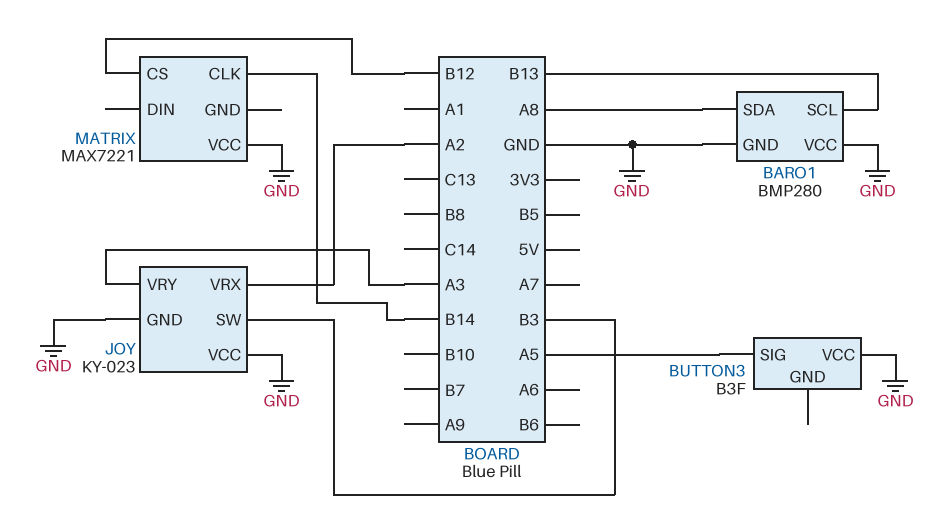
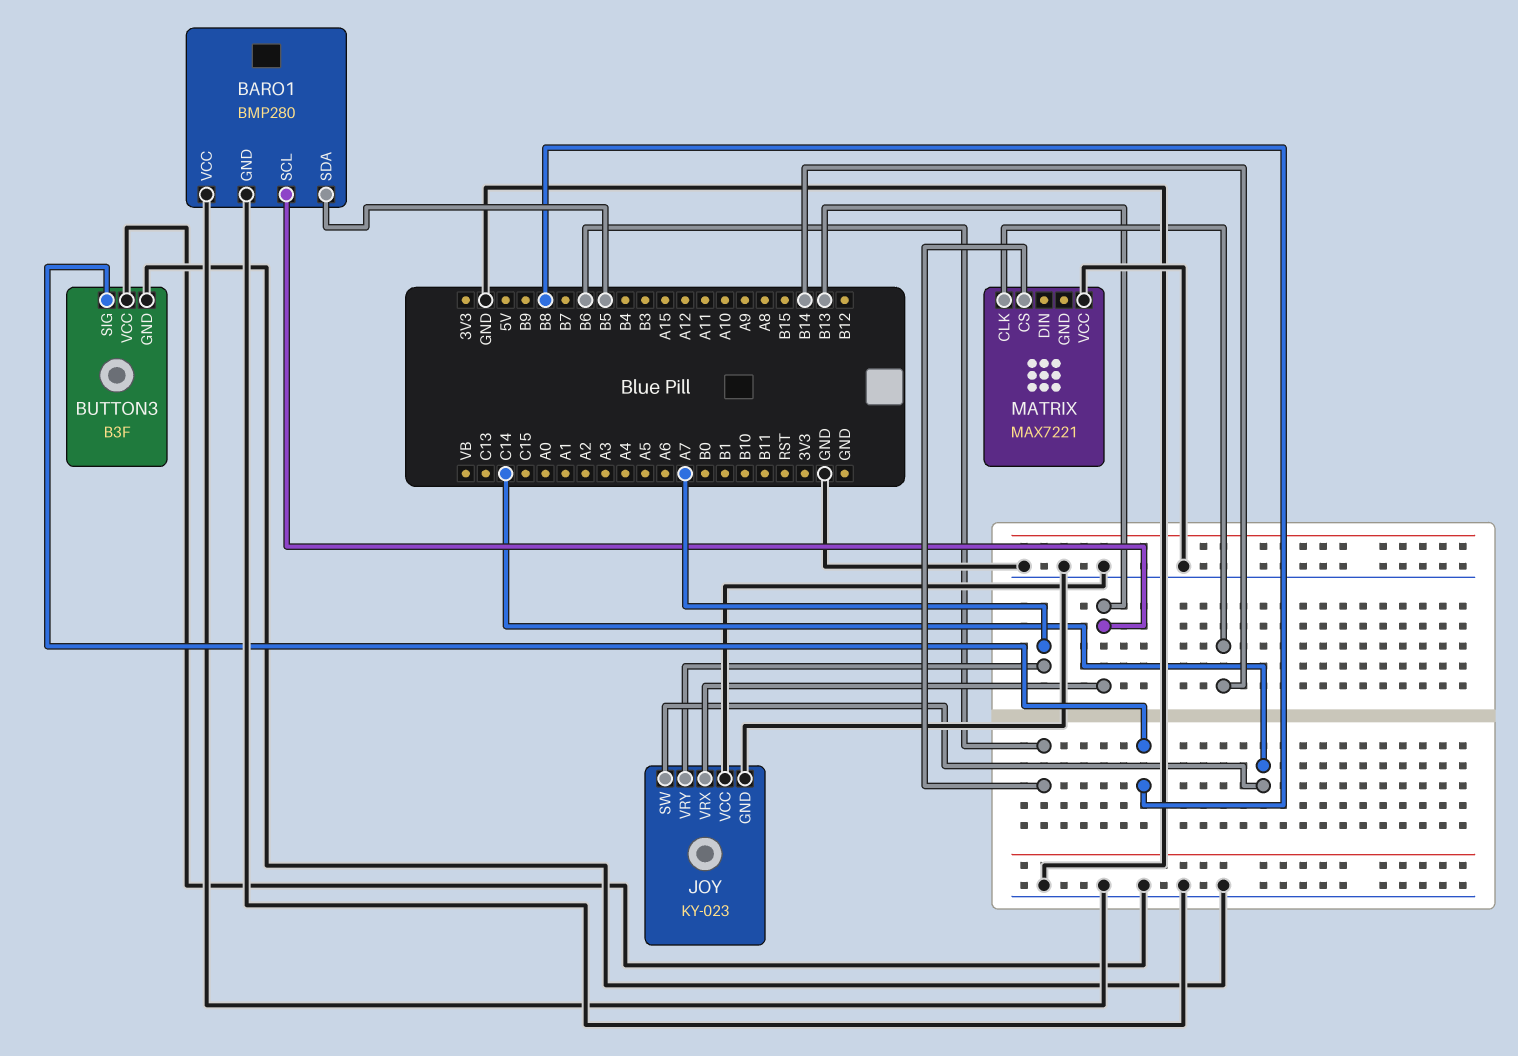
BARO1 pin SDA: A8 -> B5
BUTTON3 pin GND: none -> GND
BUTTON3 pin SIG: A5 -> B8
JOY pin SW: B3 -> C14
JOY pin VRX: A2 -> B13
JOY pin VRY: A3 -> A7
MATRIX pin CS: B12 -> B6

